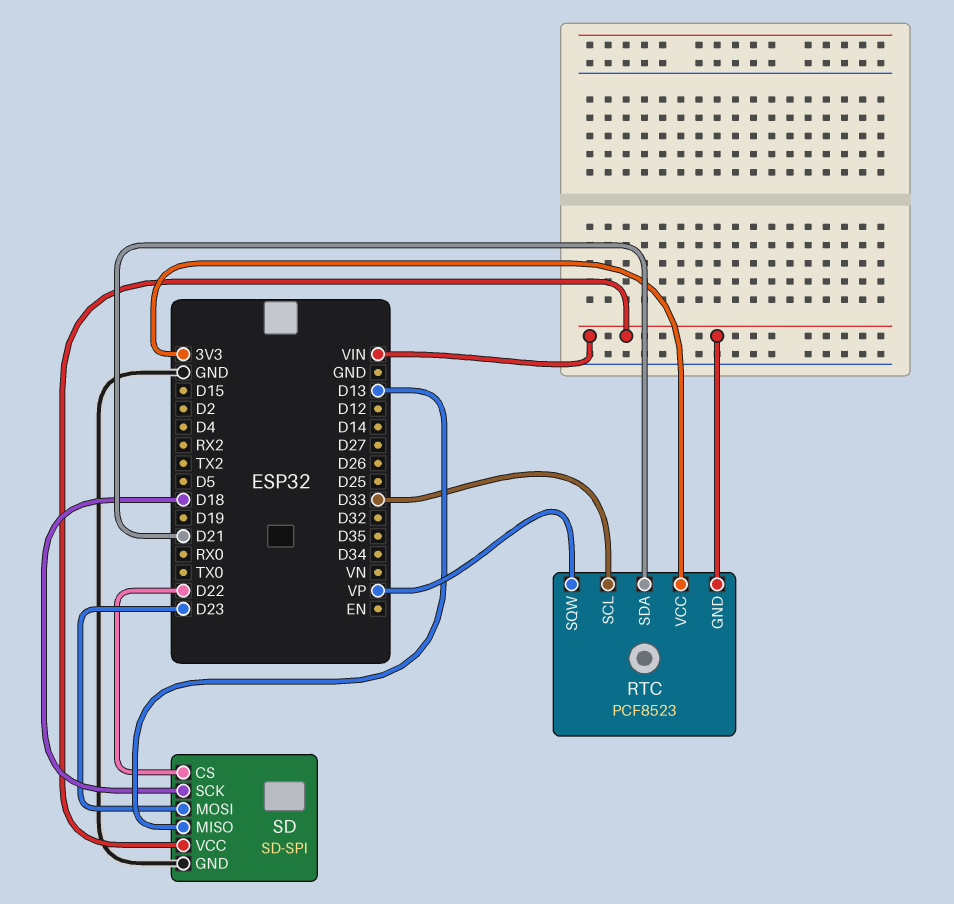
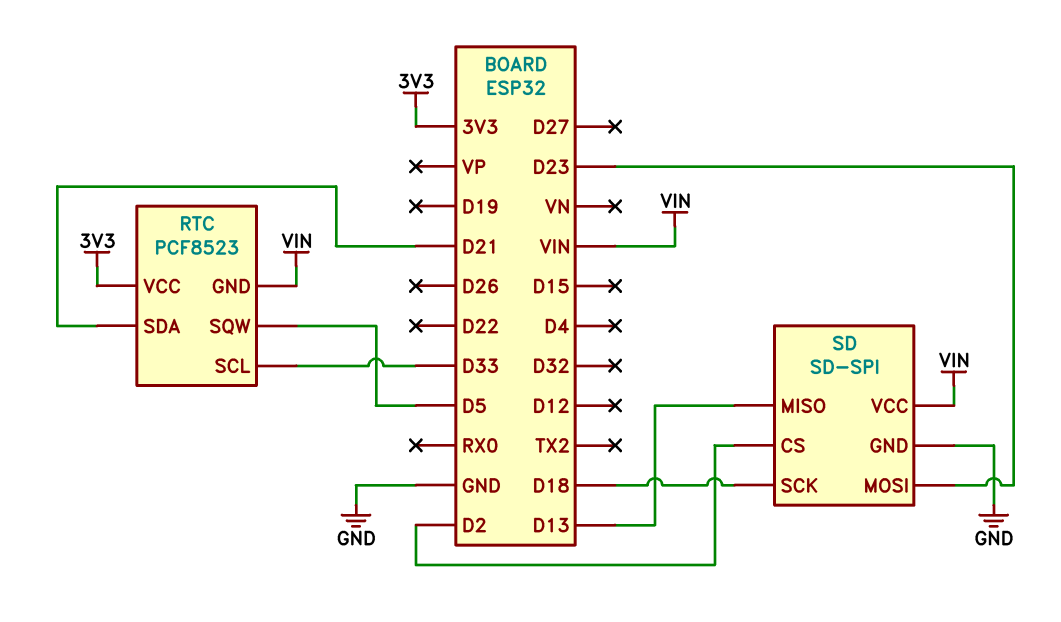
RTC pin SQW: VP -> D5
SD pin CS: D22 -> D2

